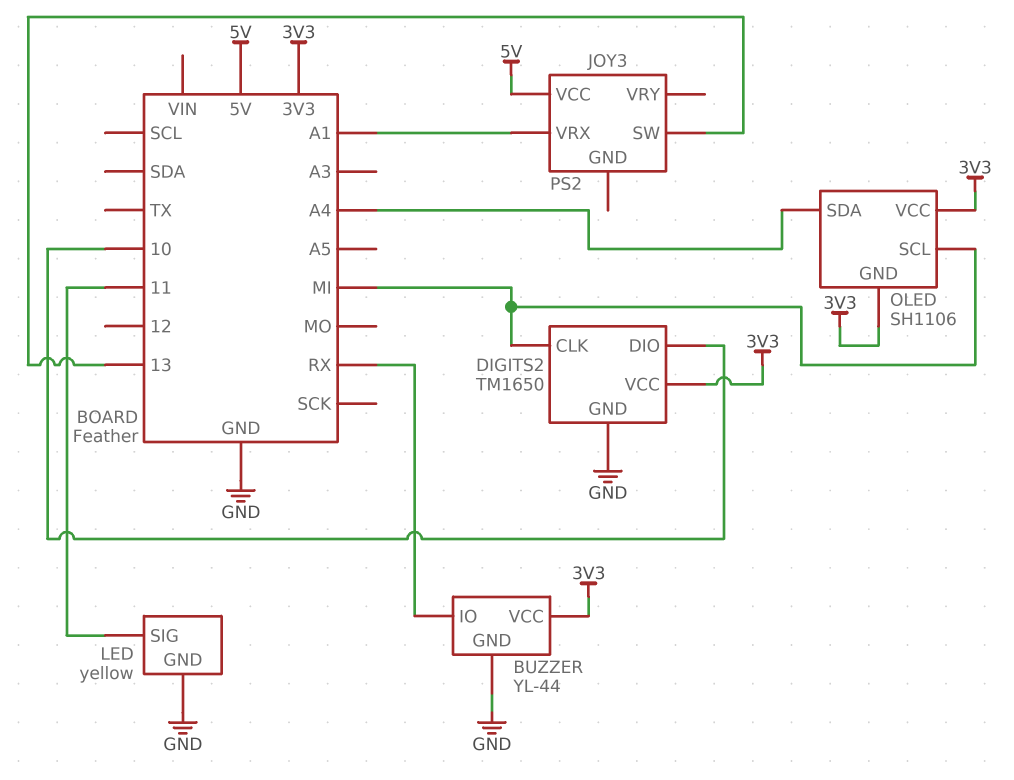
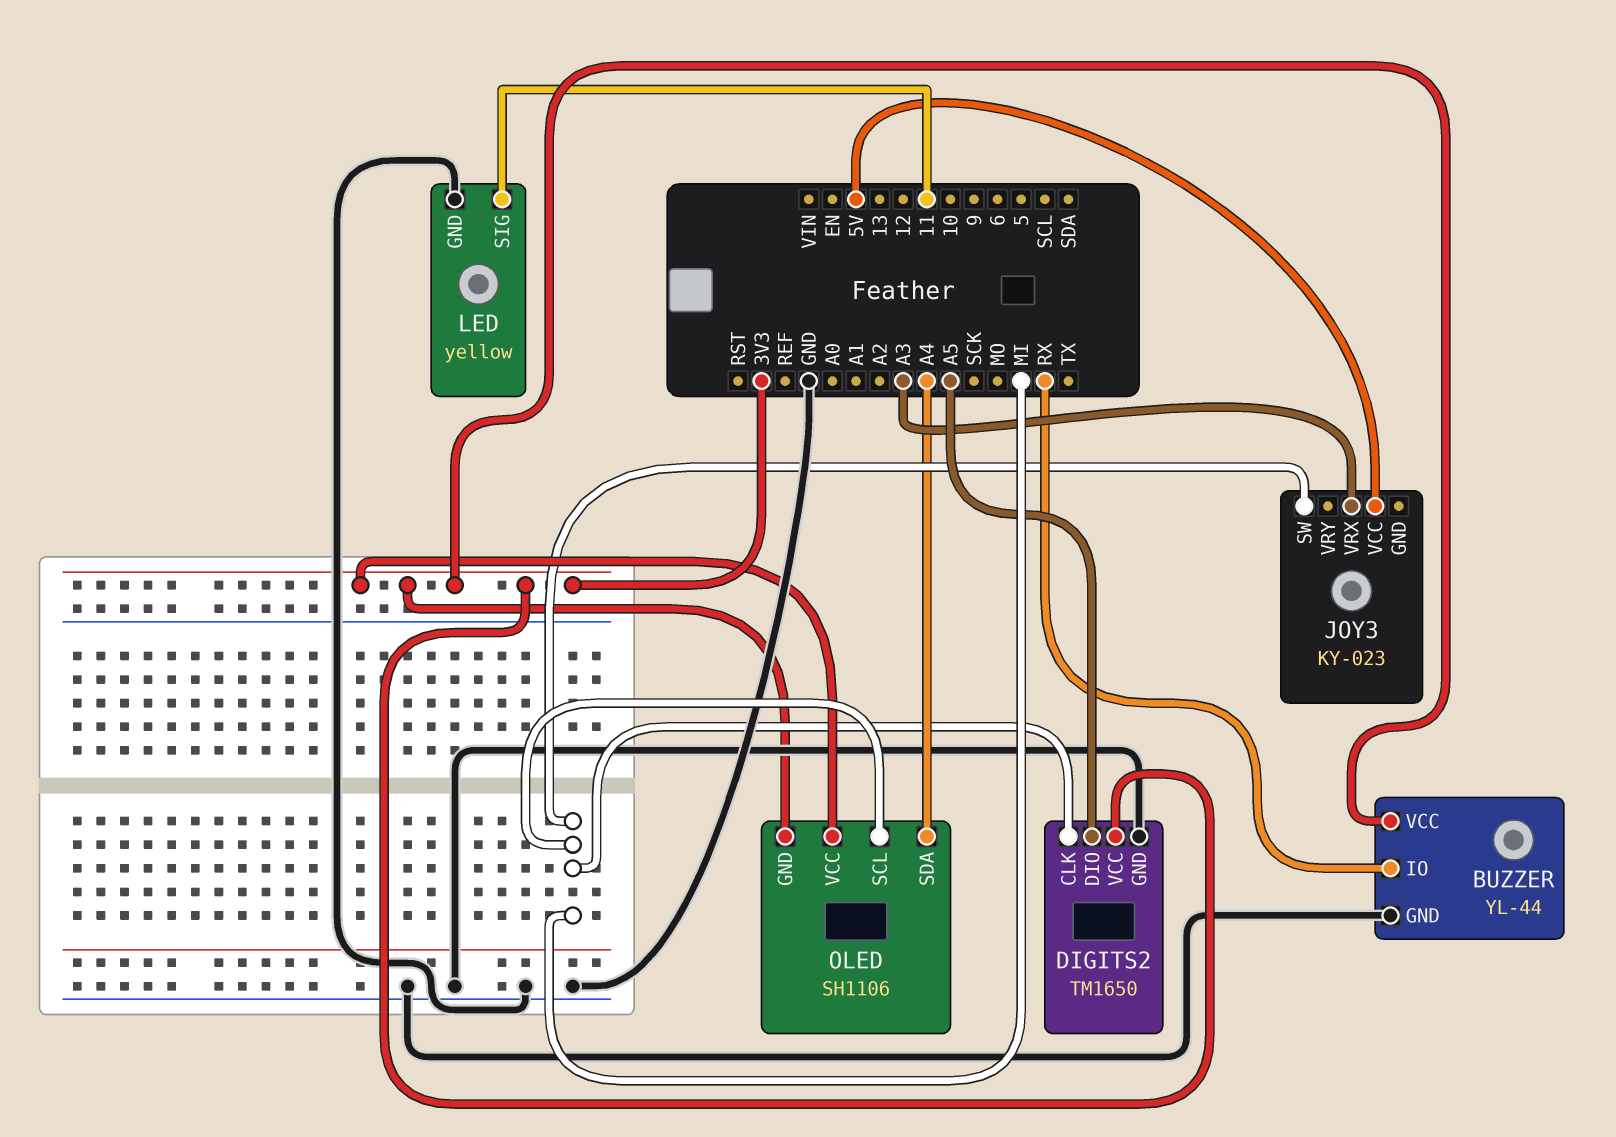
DIGITS2 pin DIO: 10 -> A5
JOY3: PS2 -> KY-023
JOY3 pin SW: 13 -> MI
JOY3 pin VRX: A1 -> A3

